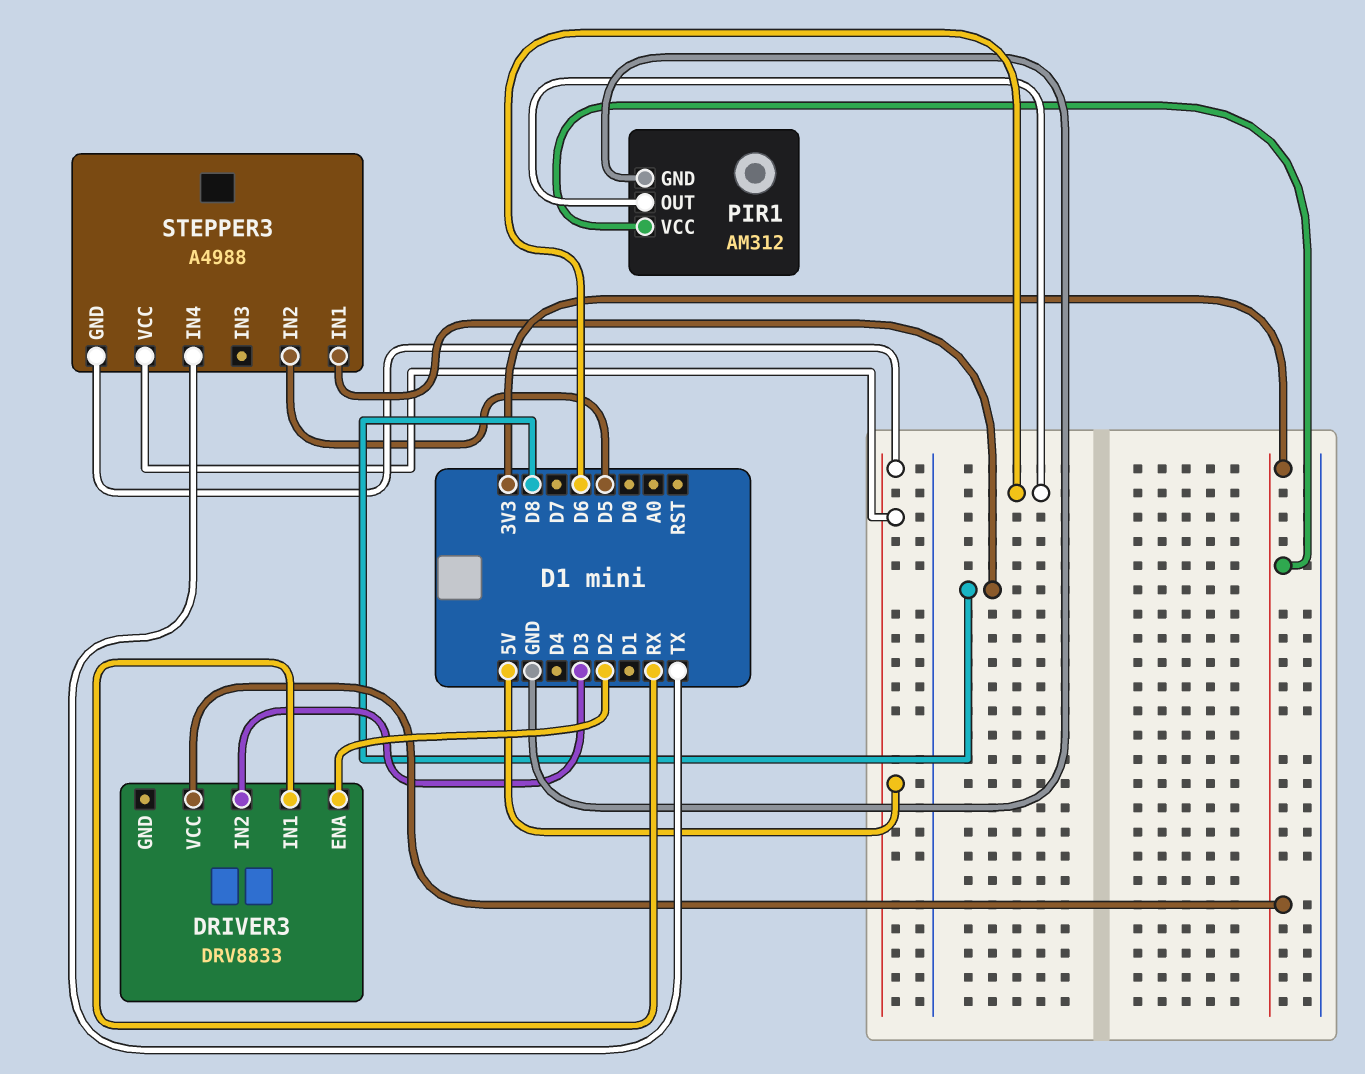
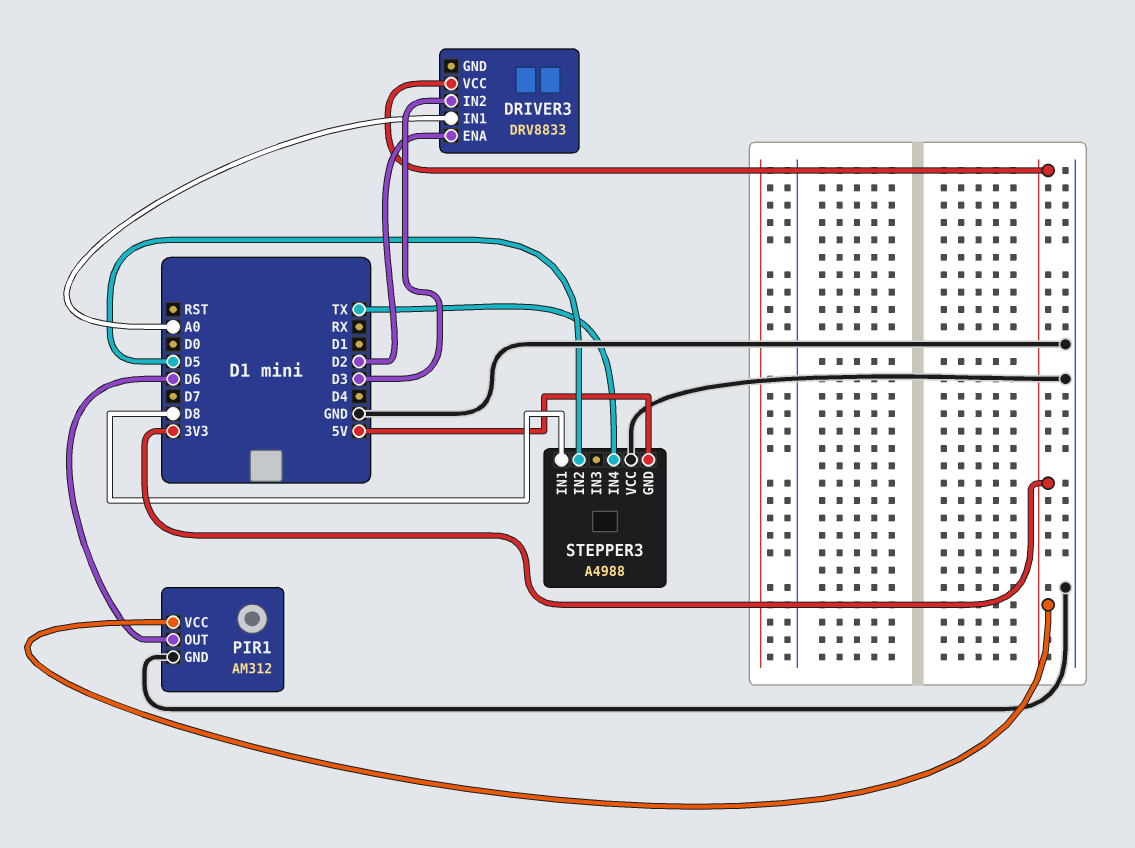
DRIVER3 pin IN1: RX -> A0
STEPPER3 pin VCC: 5V -> GND

